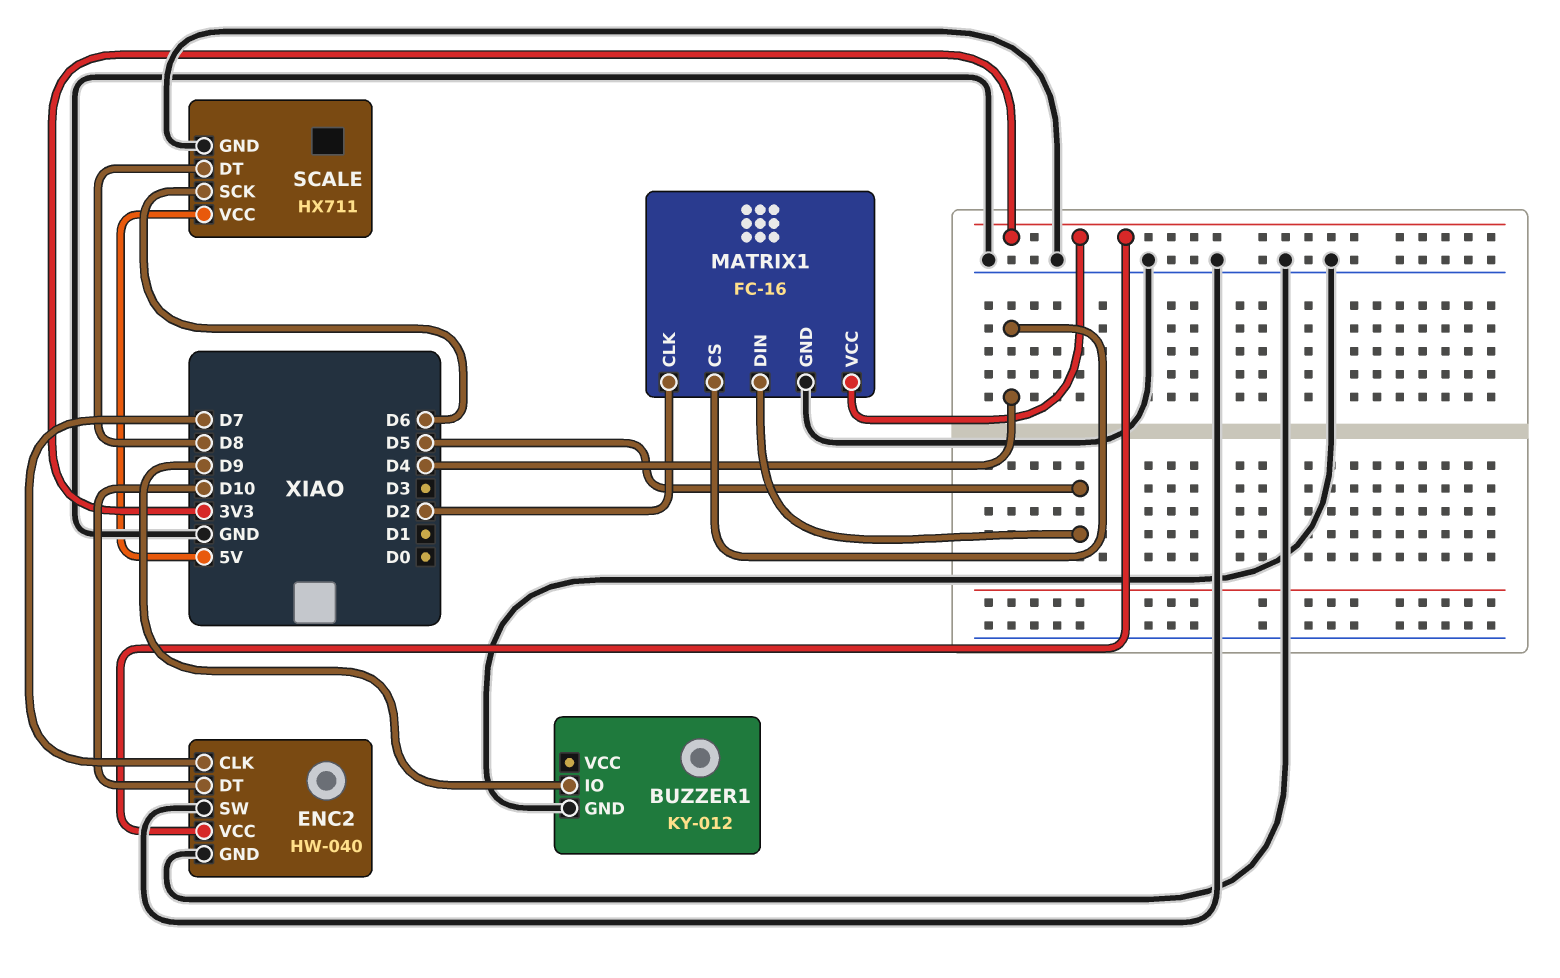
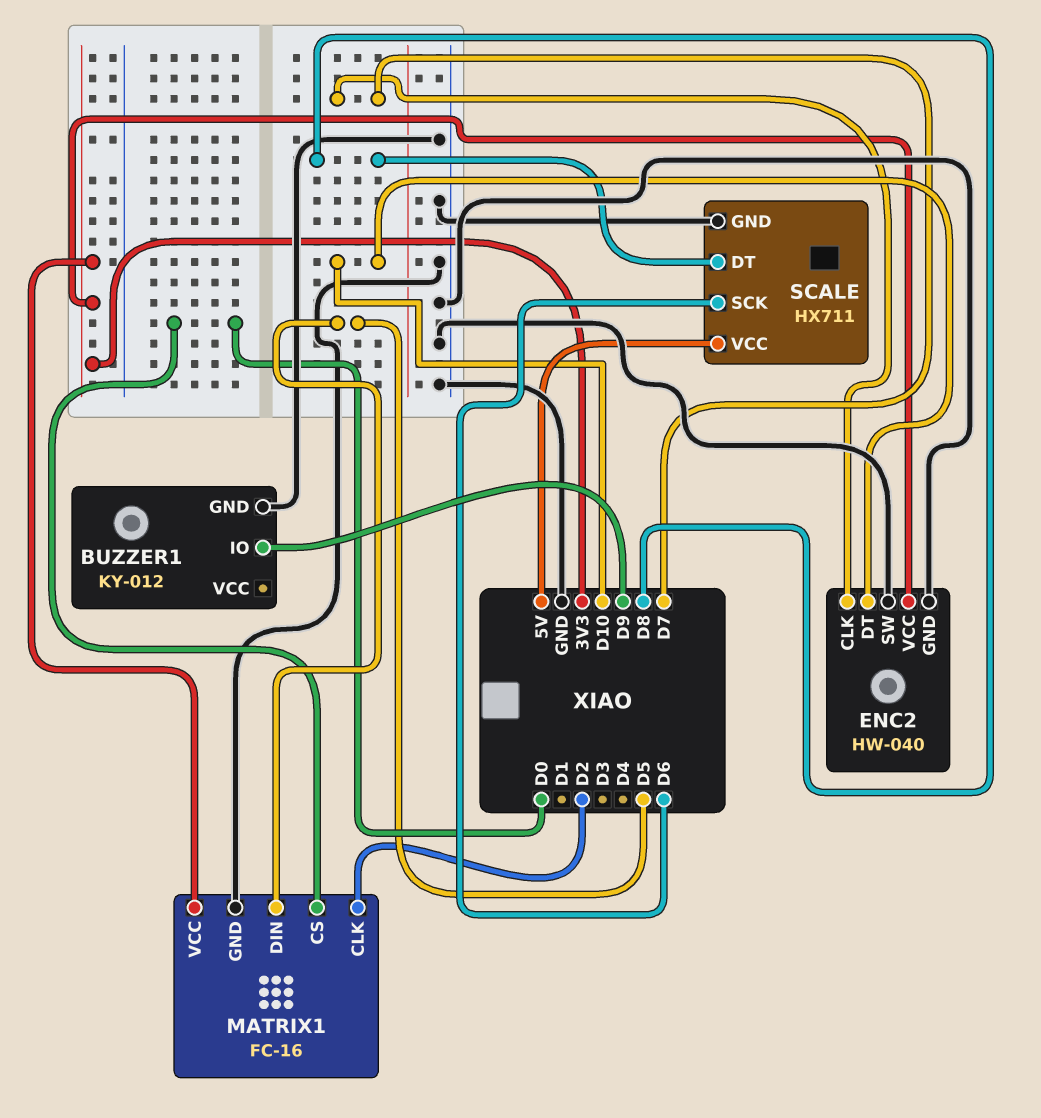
MATRIX1 pin CS: D4 -> D0

